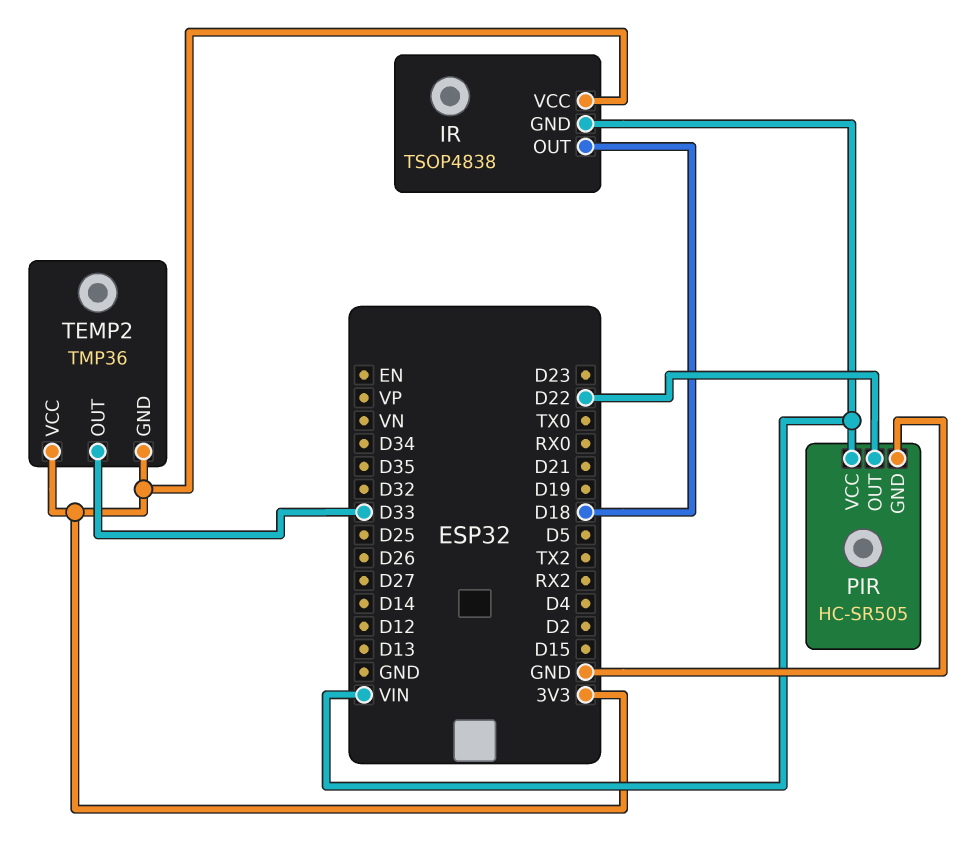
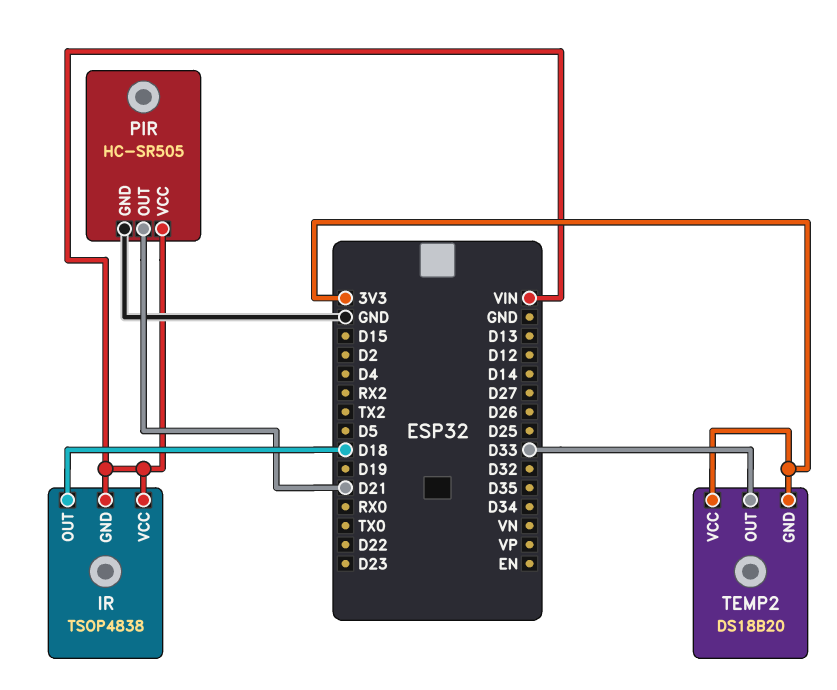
IR pin VCC: 3V3 -> VIN
PIR pin OUT: D22 -> D21
TEMP2: TMP36 -> DS18B20

